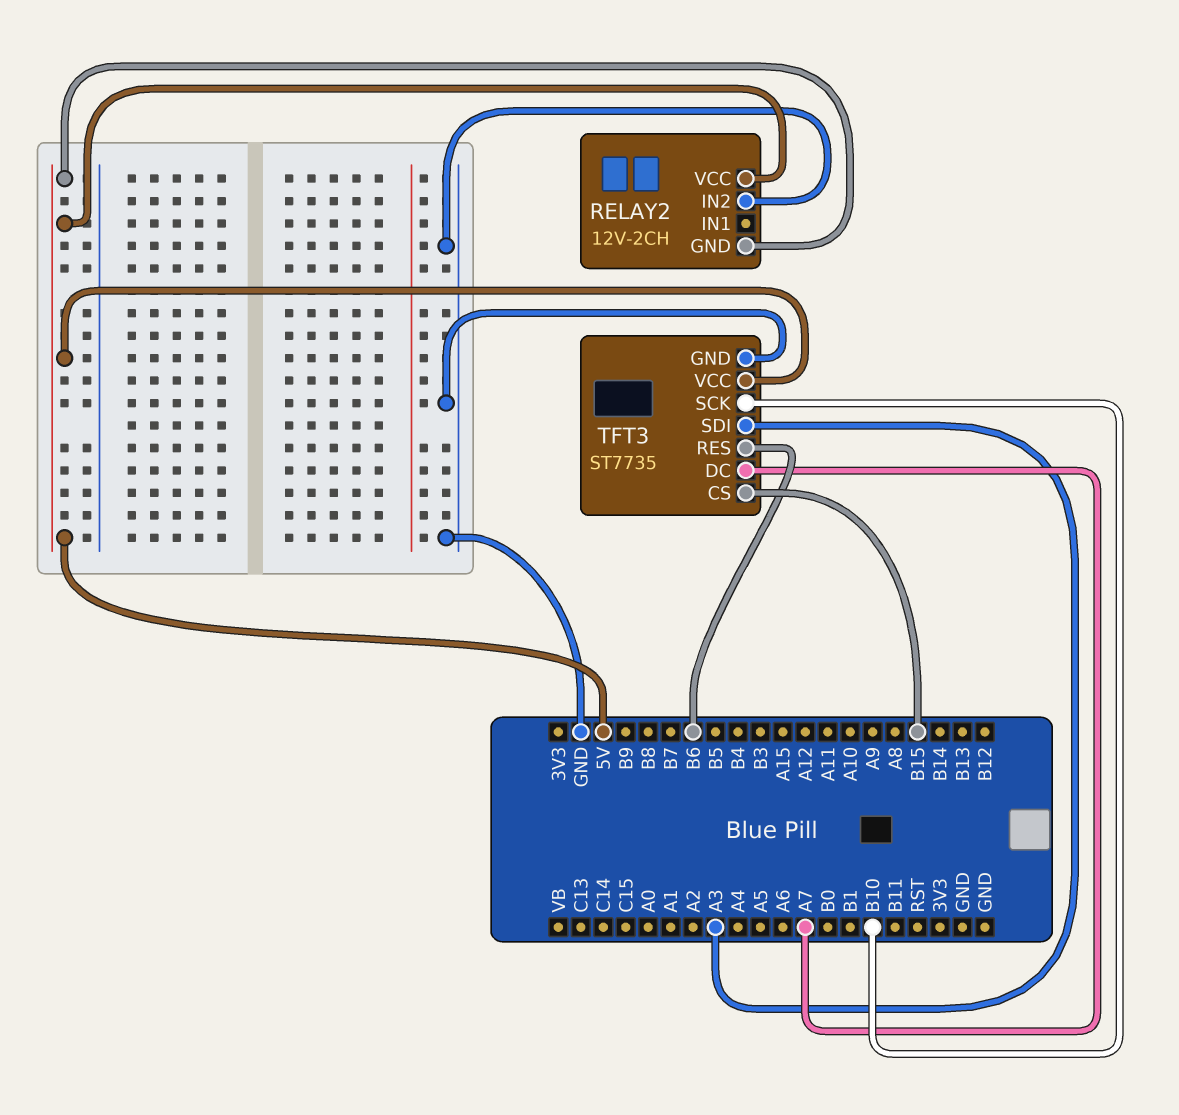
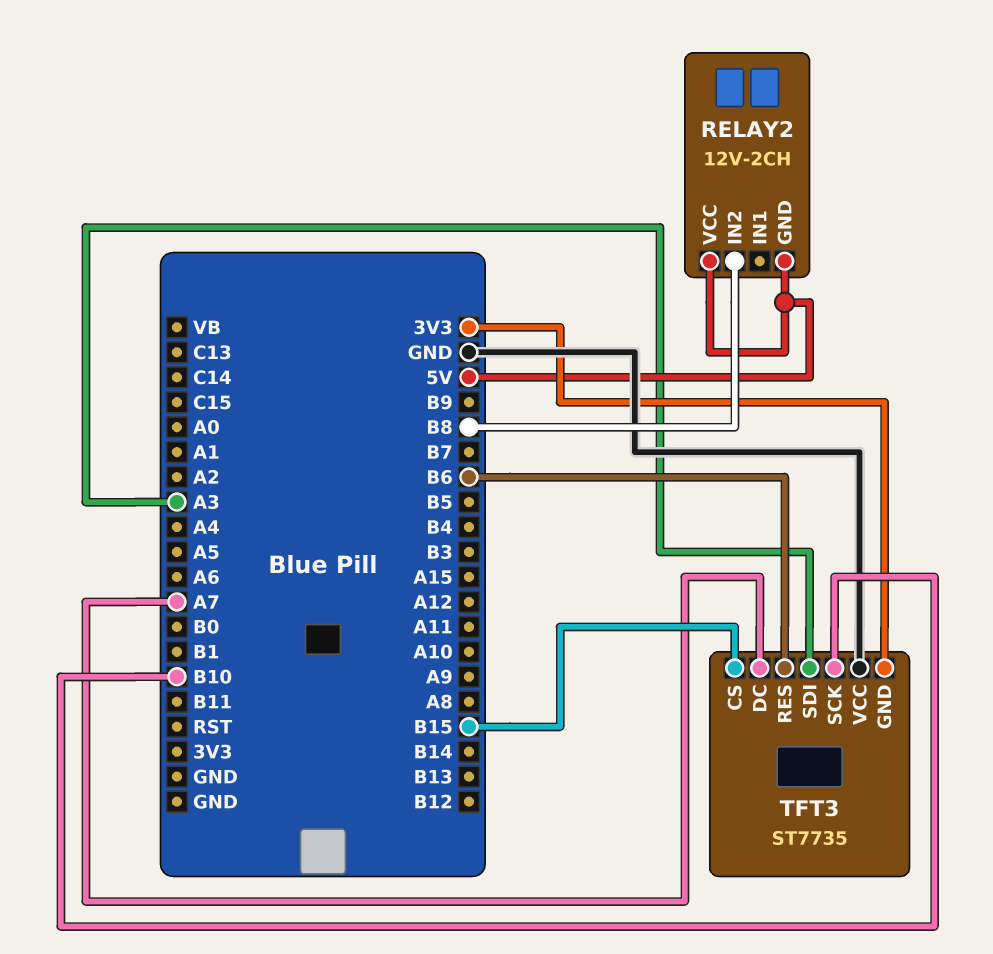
RELAY2 pin IN2: GND -> B8
TFT3 pin GND: GND -> 3V3
TFT3 pin VCC: 5V -> GND

